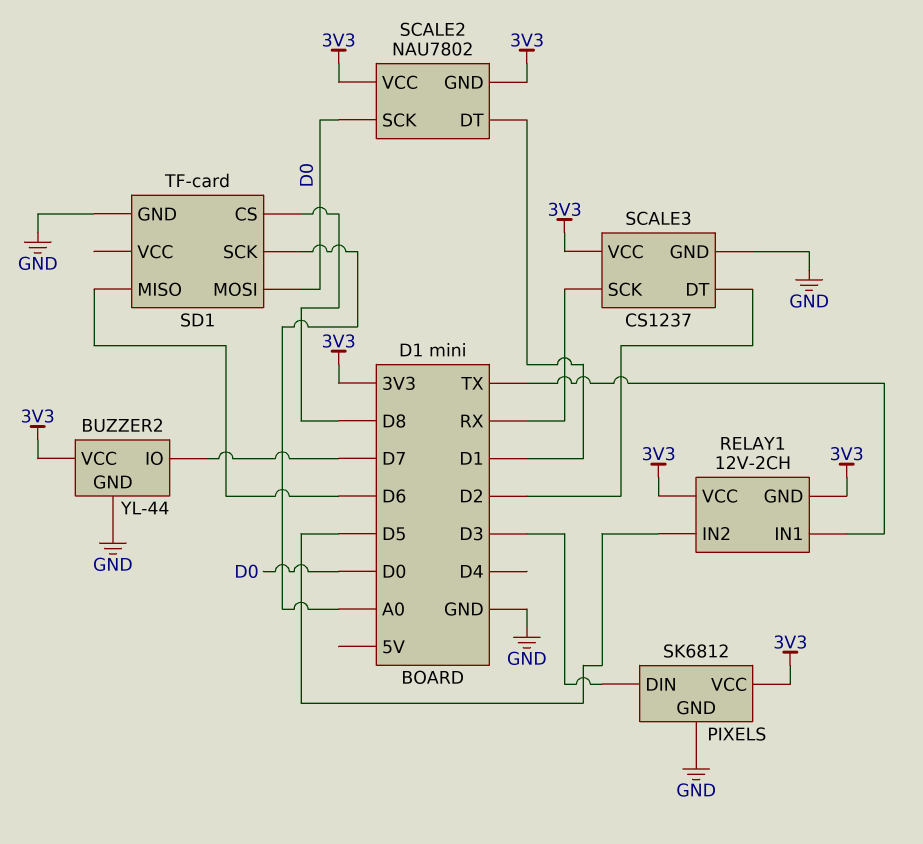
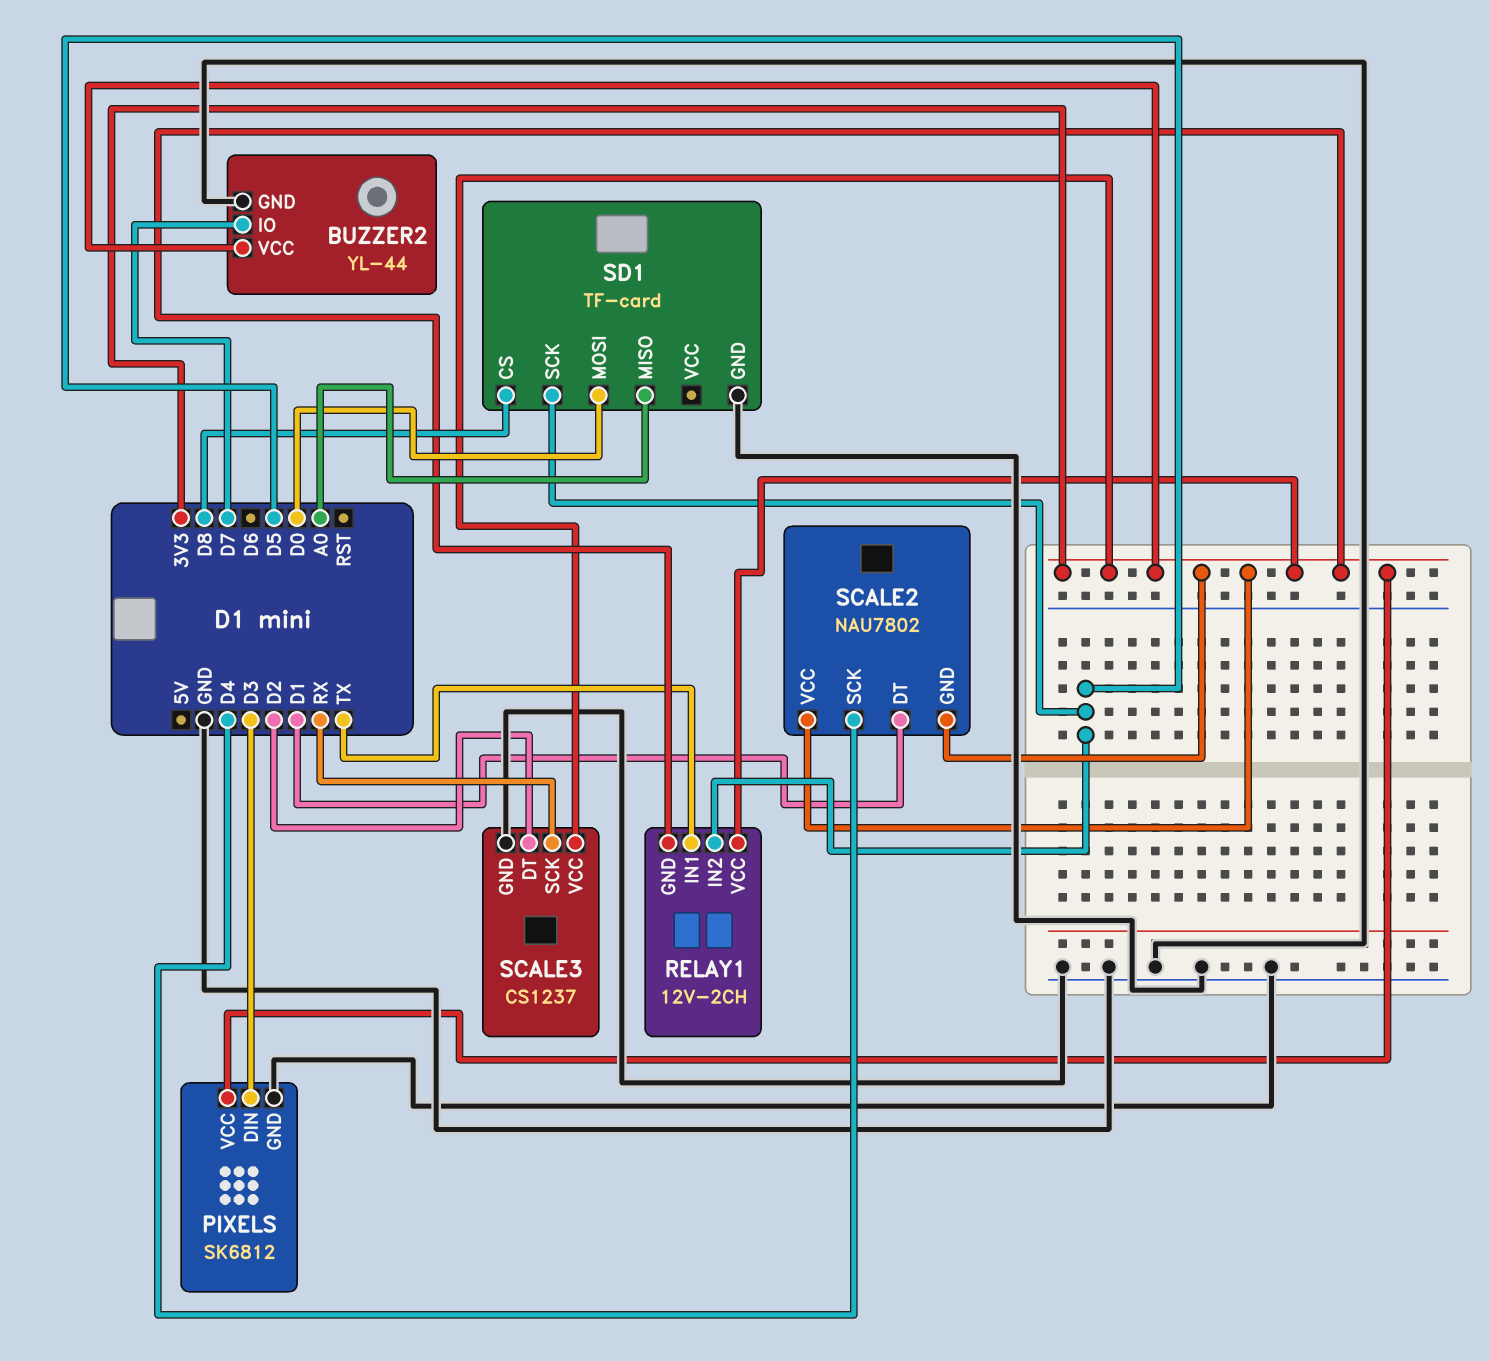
SCALE2 pin SCK: D0 -> D4
SD1 pin MISO: D6 -> A0
SD1 pin SCK: A0 -> D5

